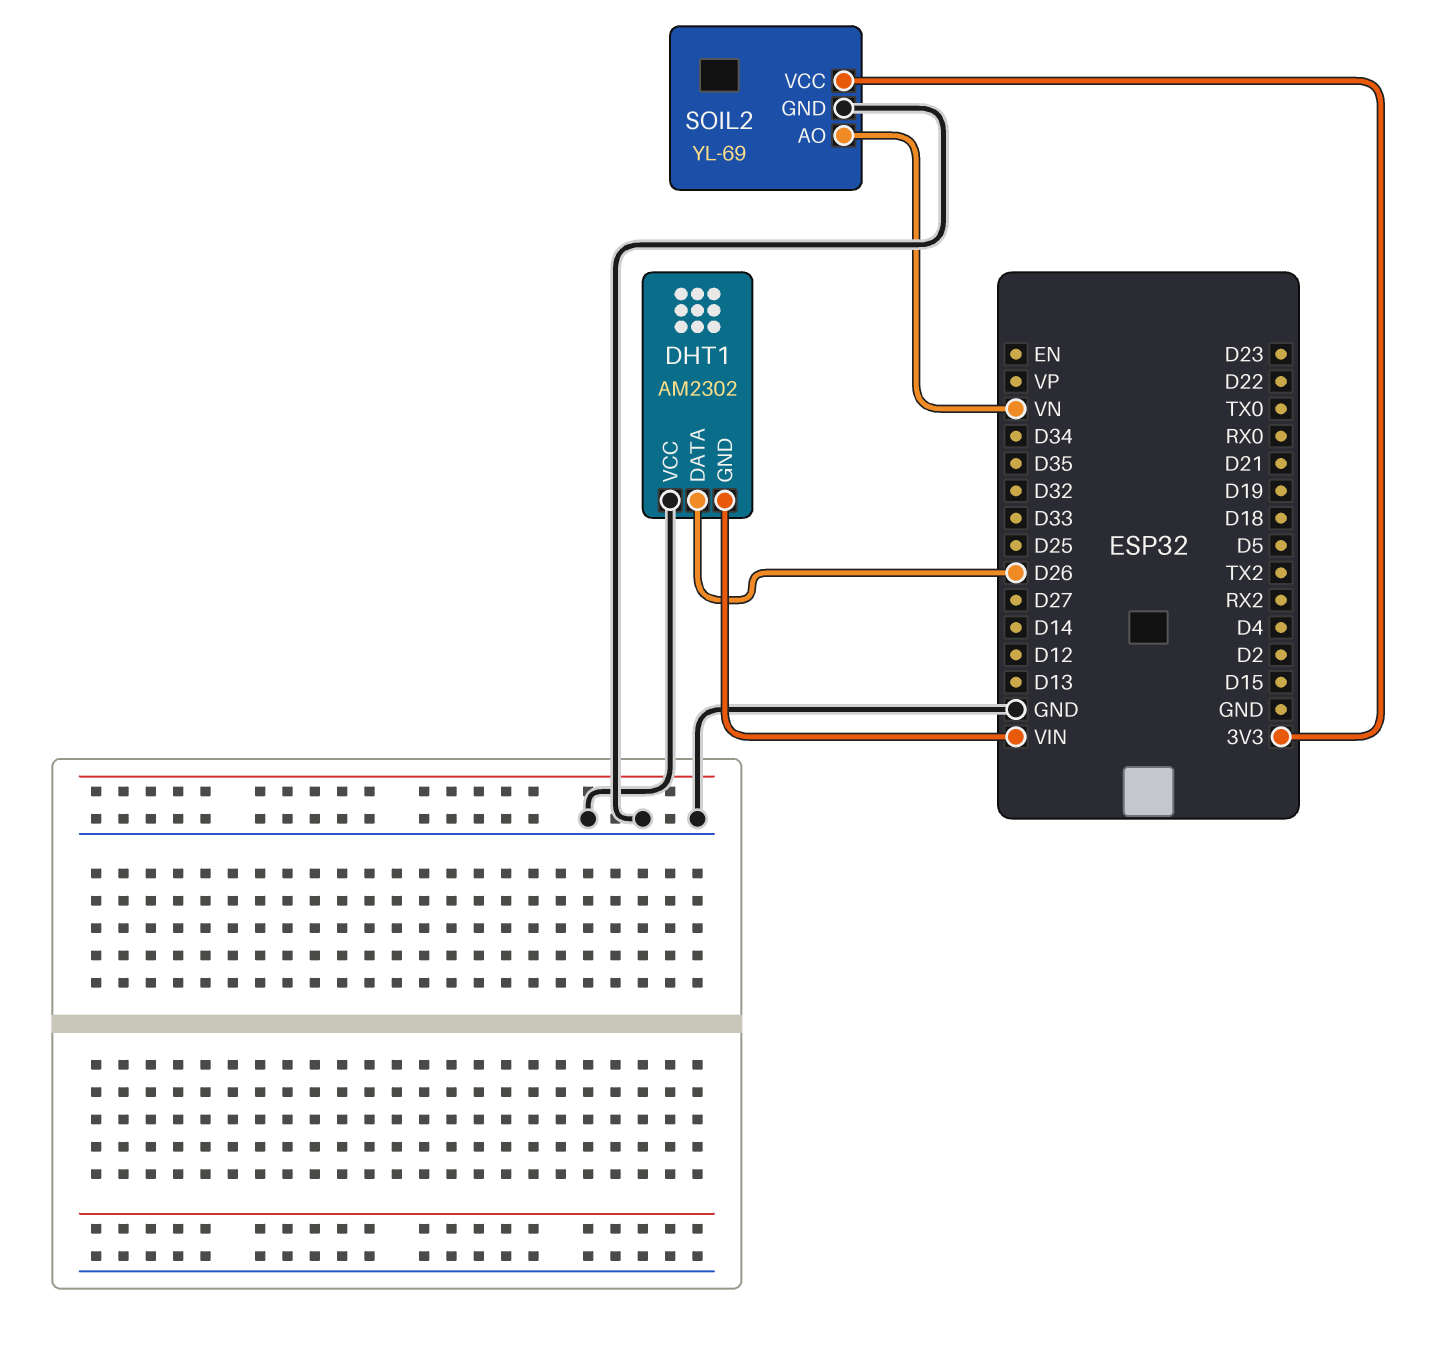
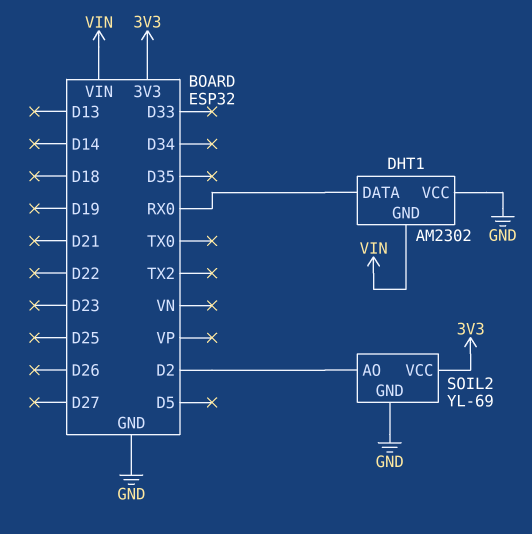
DHT1 pin DATA: D26 -> RX0
SOIL2 pin AO: VN -> D2

